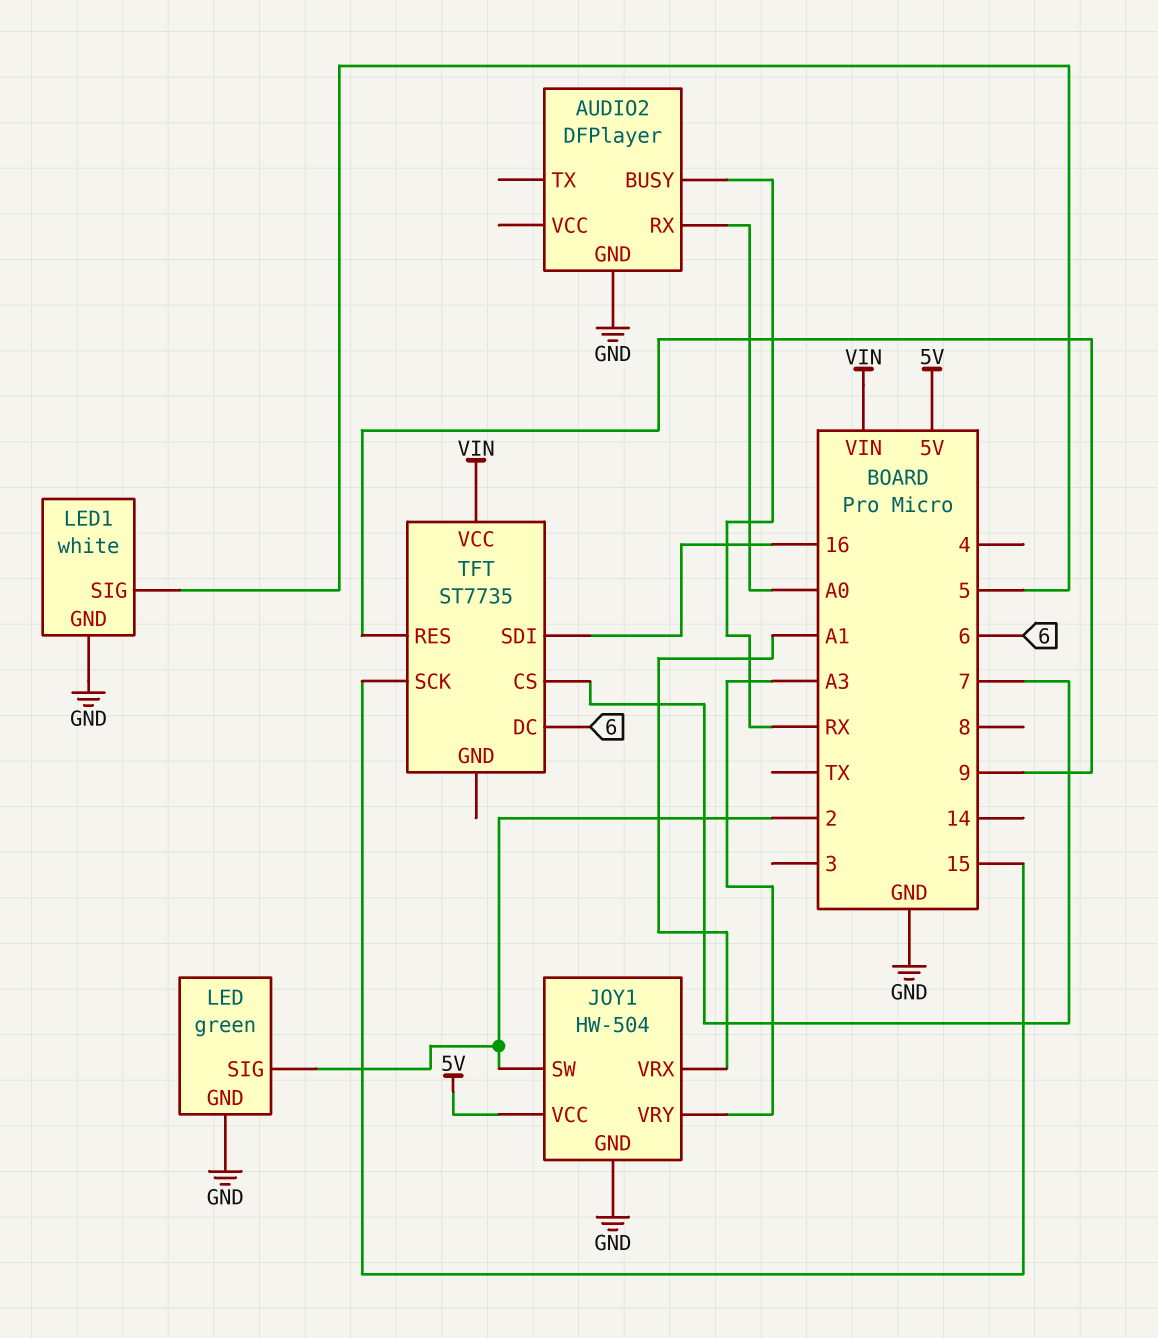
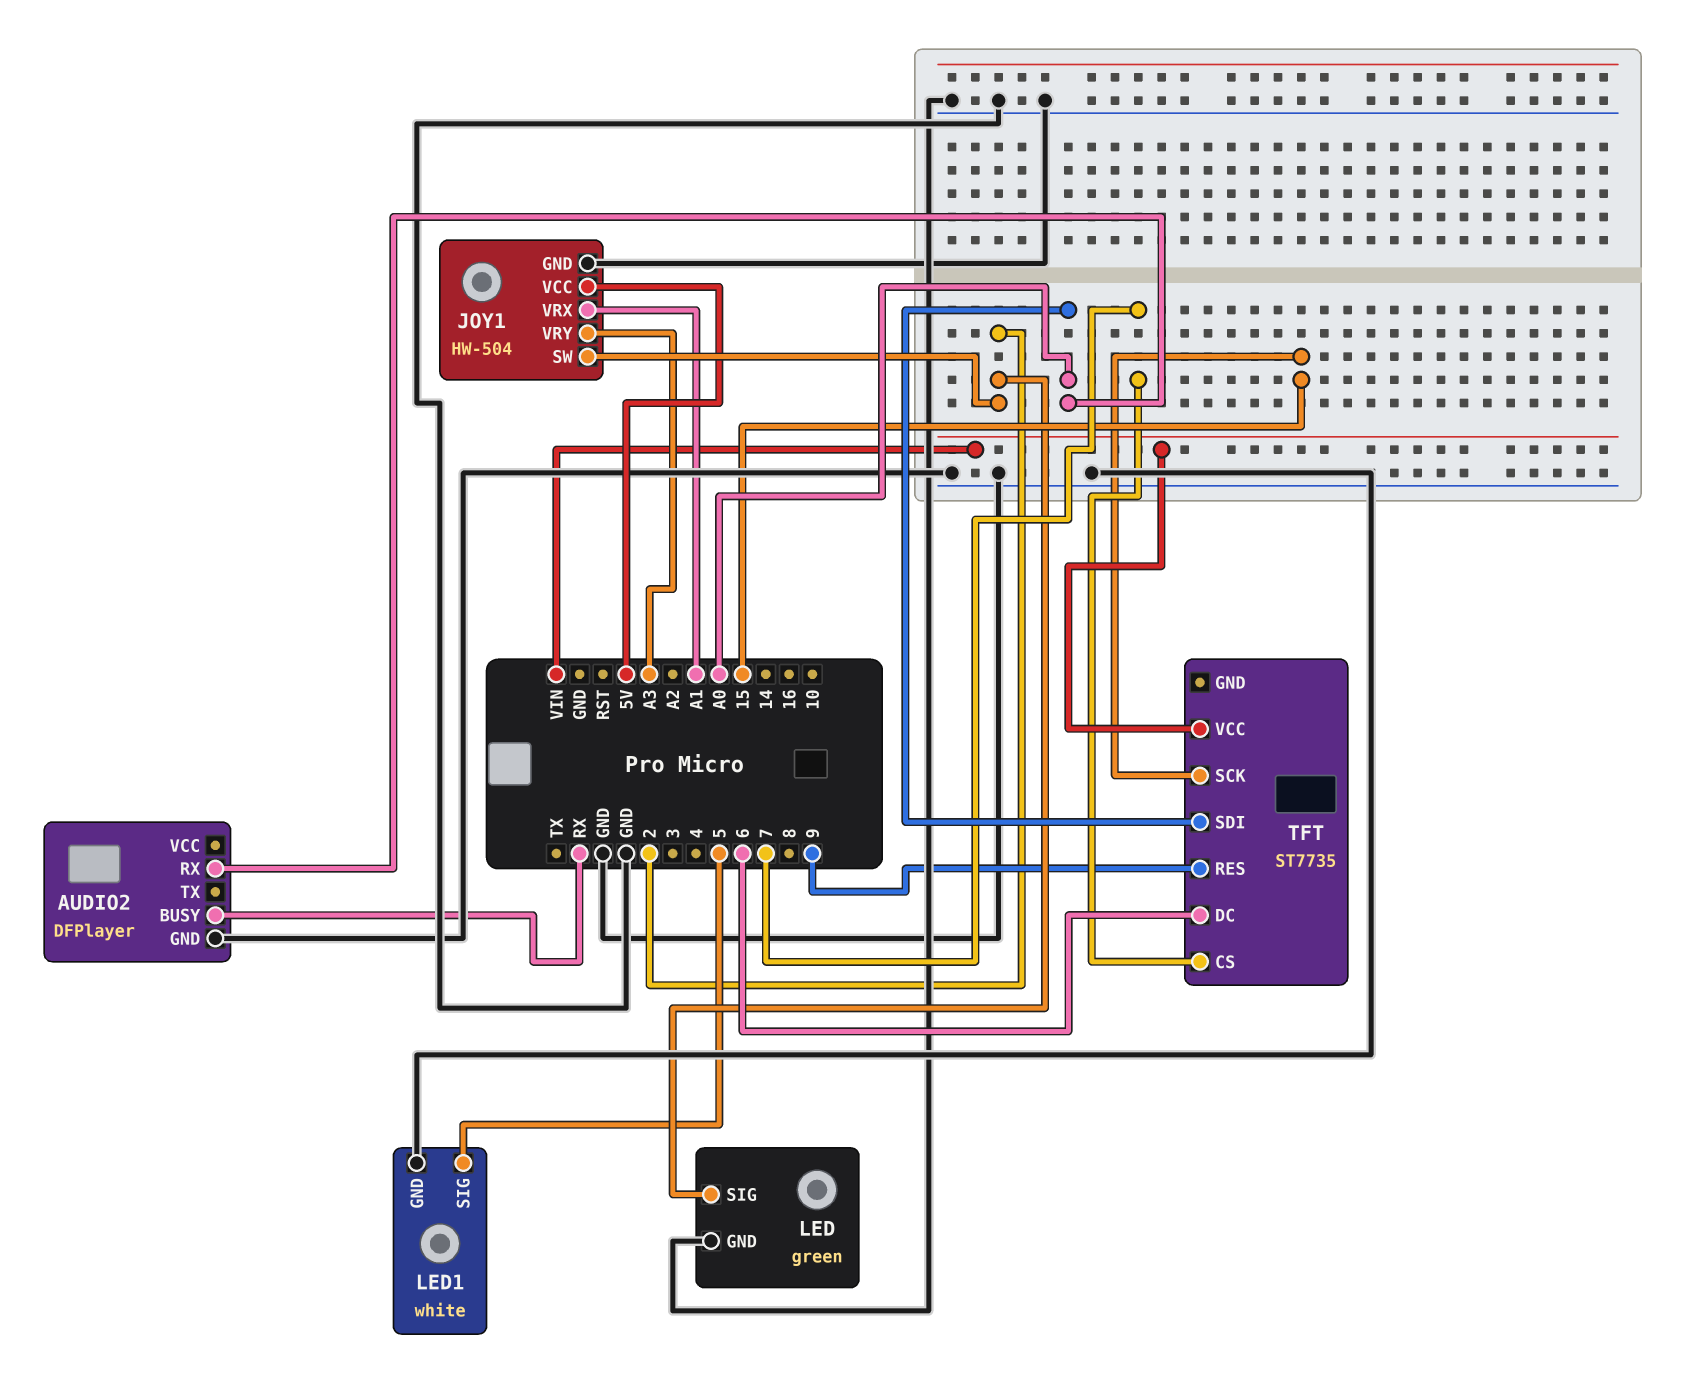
TFT pin SDI: 16 -> A0

